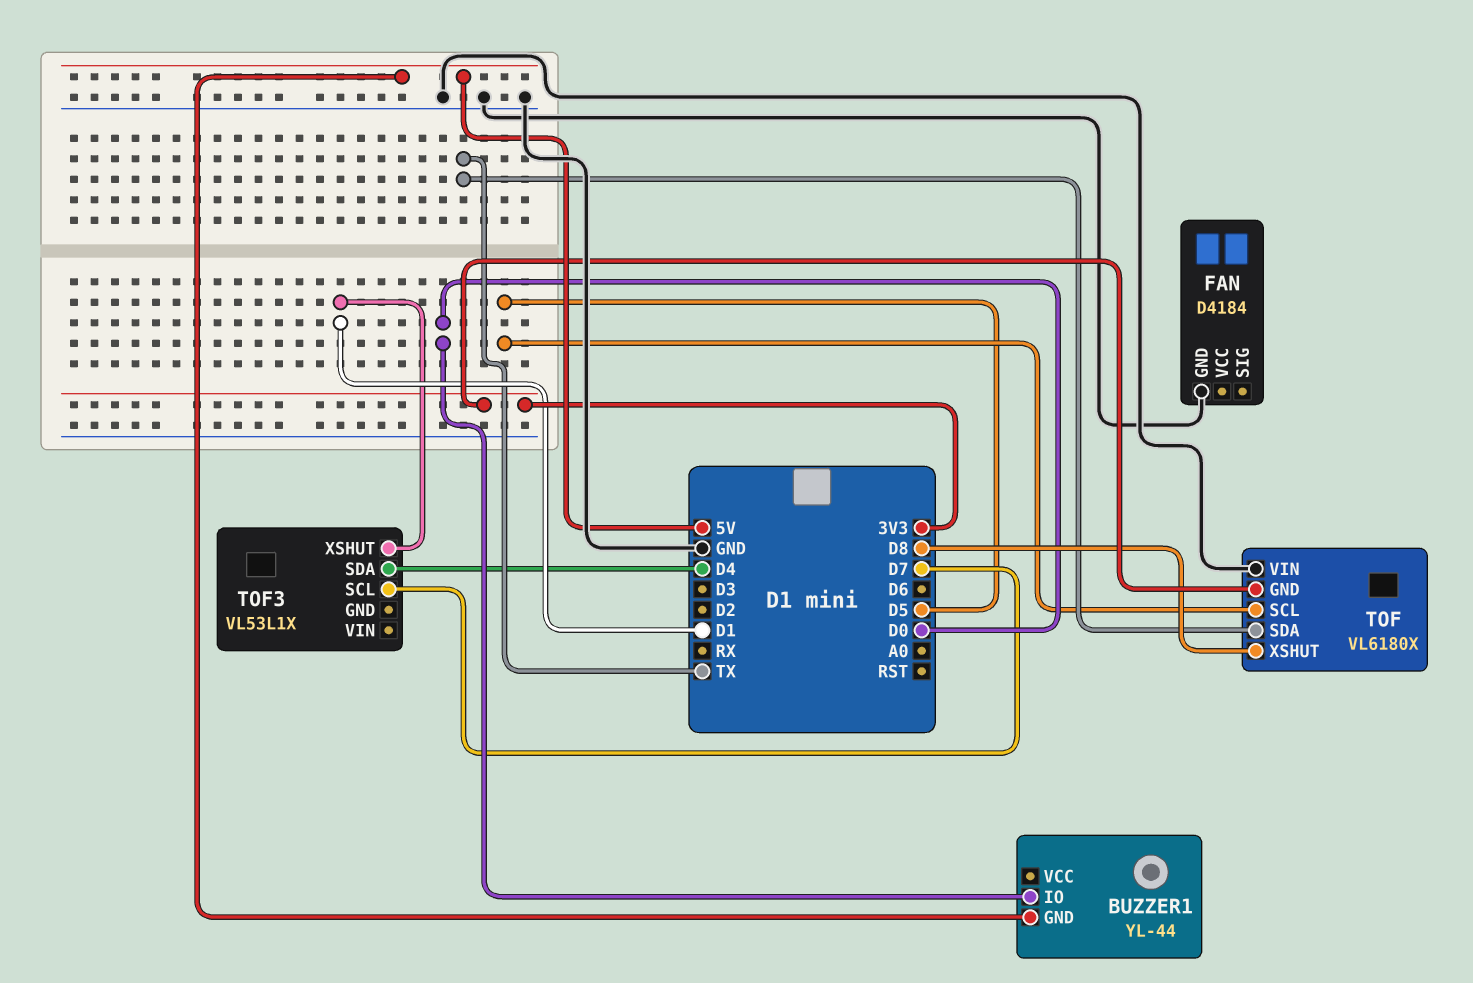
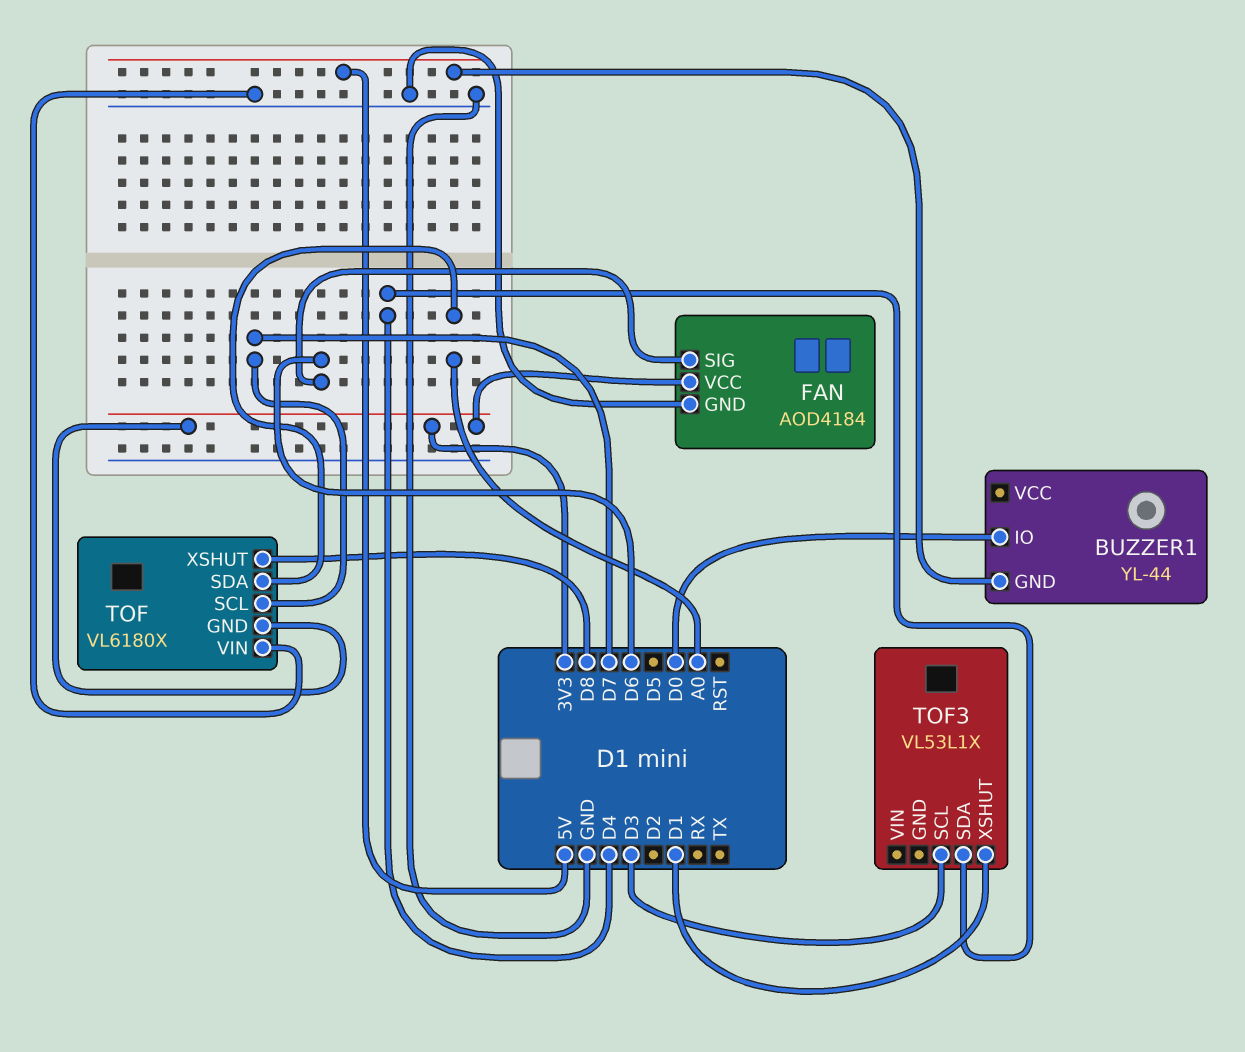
FAN: D4184 -> AOD4184
FAN pin SIG: none -> D6
FAN pin VCC: none -> 3V3
TOF pin SCL: D5 -> D7
TOF pin SDA: TX -> A0
TOF3 pin SCL: D7 -> D3

